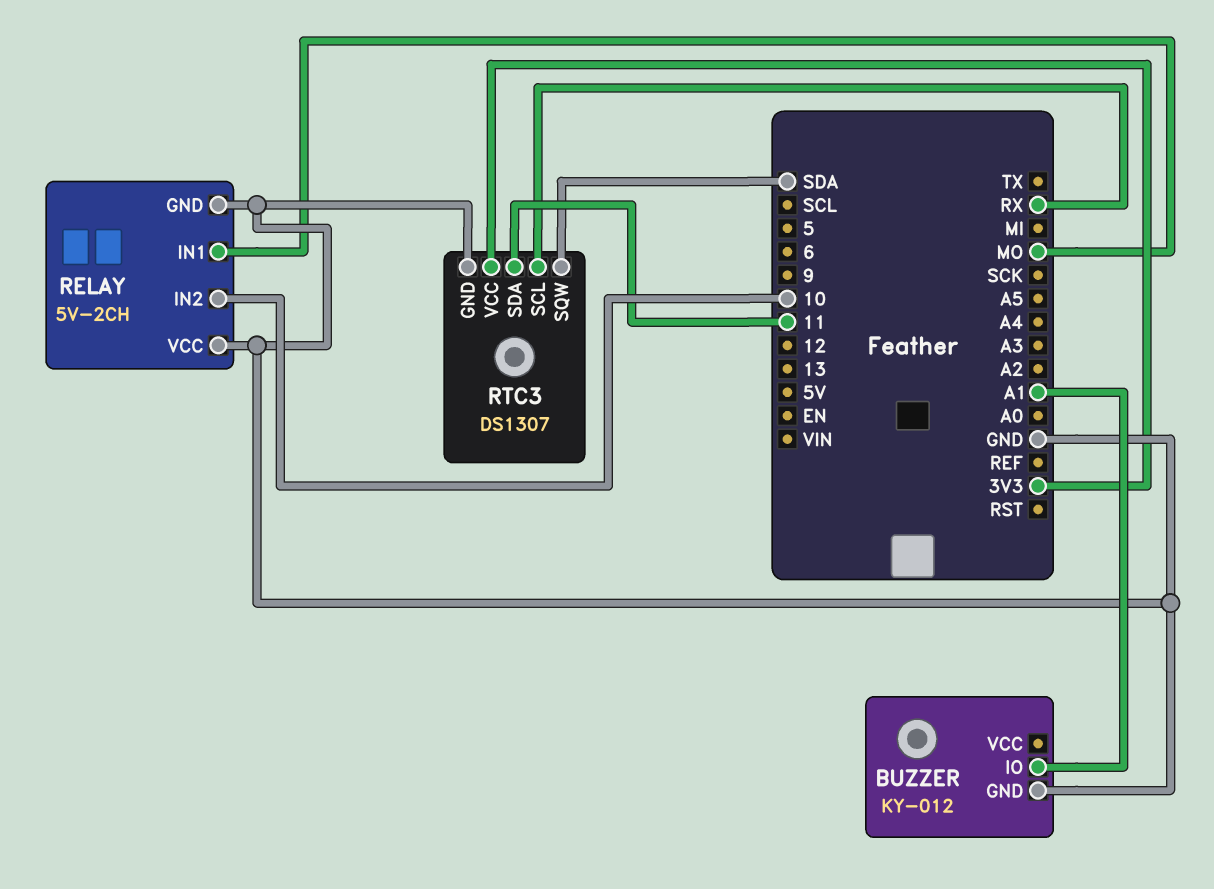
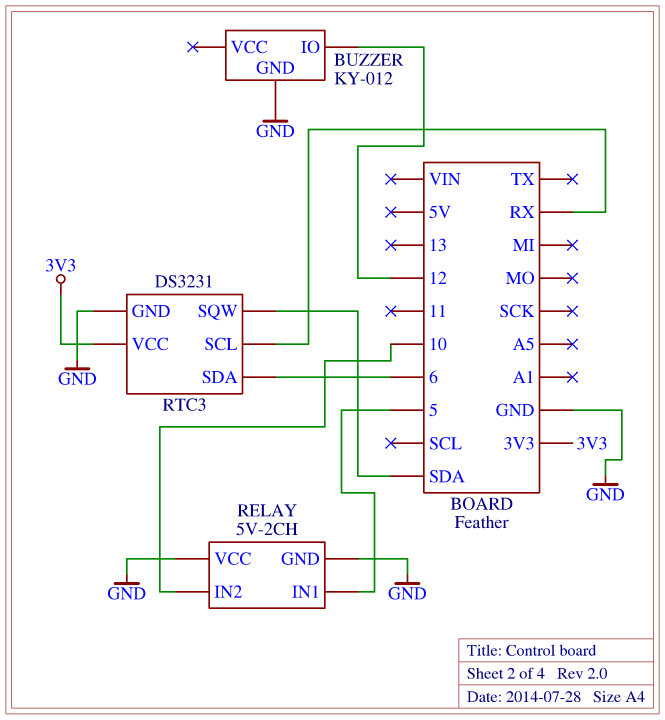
BUZZER pin IO: A1 -> 12
RELAY pin IN1: MO -> 5
RTC3: DS1307 -> DS3231
RTC3 pin SDA: 11 -> 6

